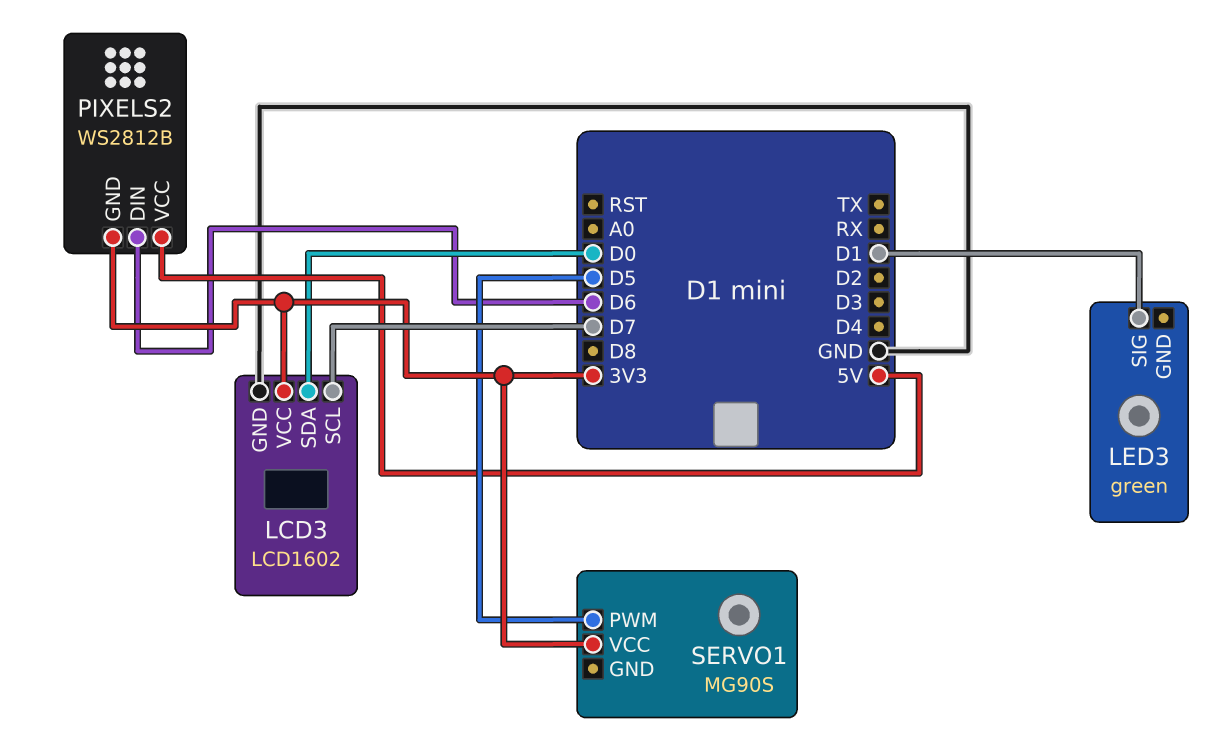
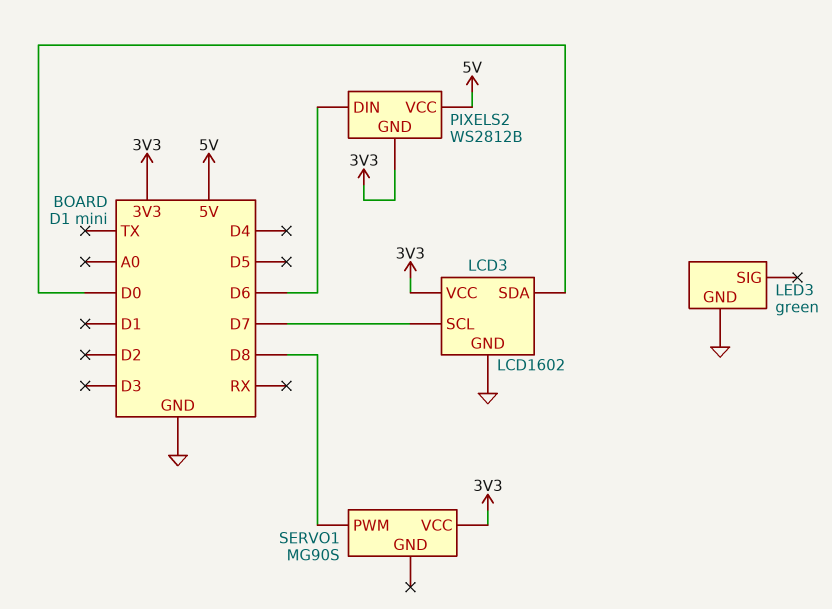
LED3 pin GND: none -> GND
LED3 pin SIG: D1 -> none
SERVO1 pin PWM: D5 -> D8

